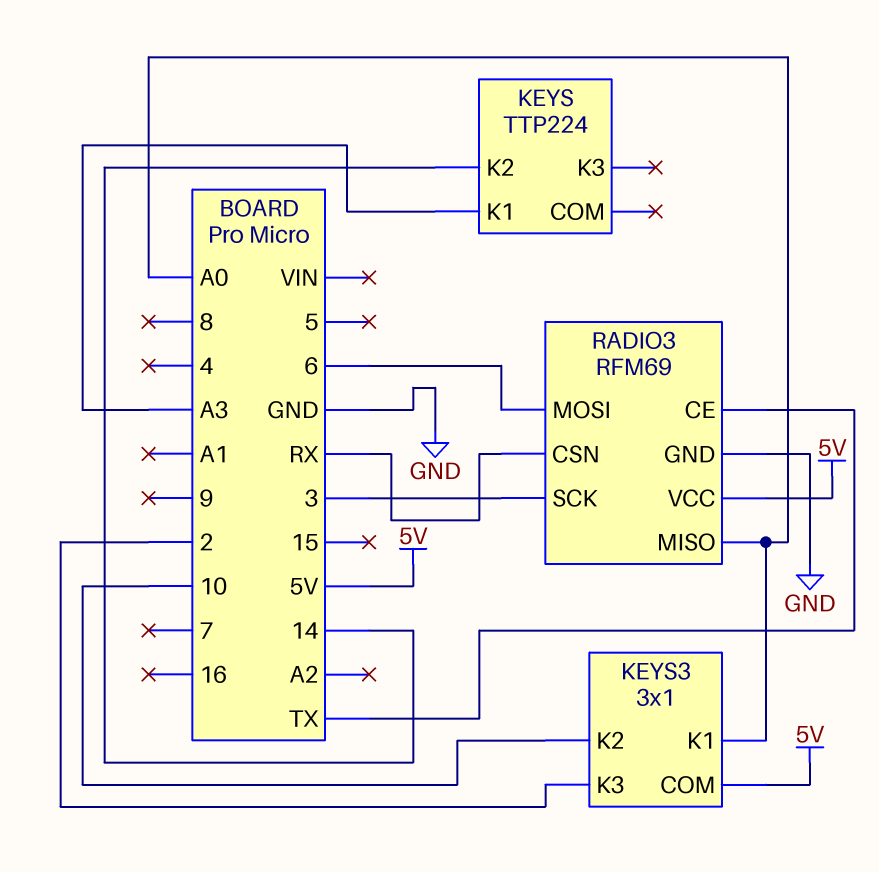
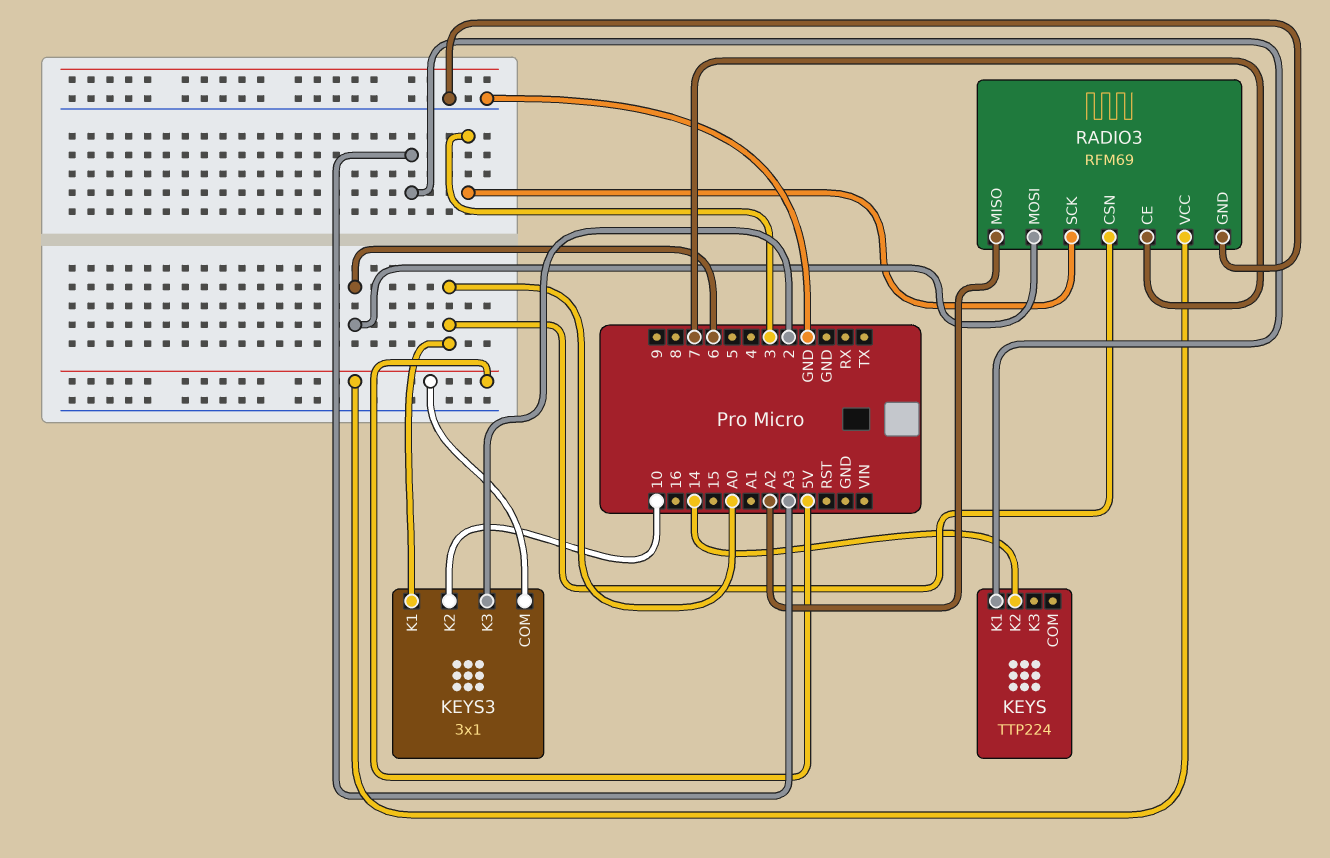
RADIO3 pin CE: TX -> 7
RADIO3 pin CSN: RX -> A0
RADIO3 pin MISO: A0 -> A2

